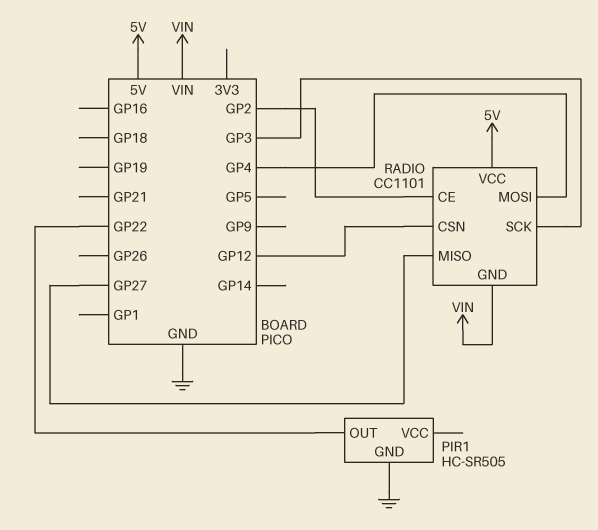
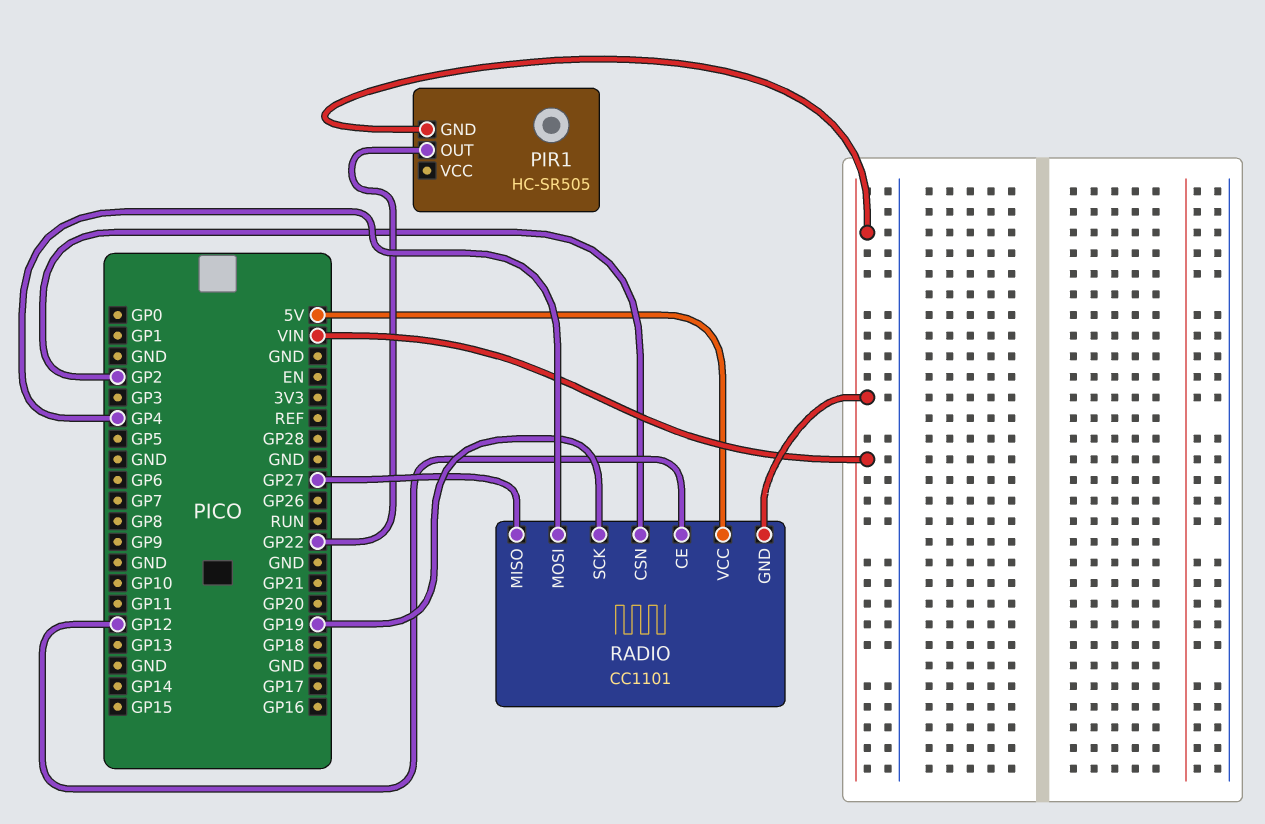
PIR1 pin GND: GND -> VIN
RADIO pin CE: GP2 -> GP12
RADIO pin CSN: GP12 -> GP2
RADIO pin SCK: GP3 -> GP19

